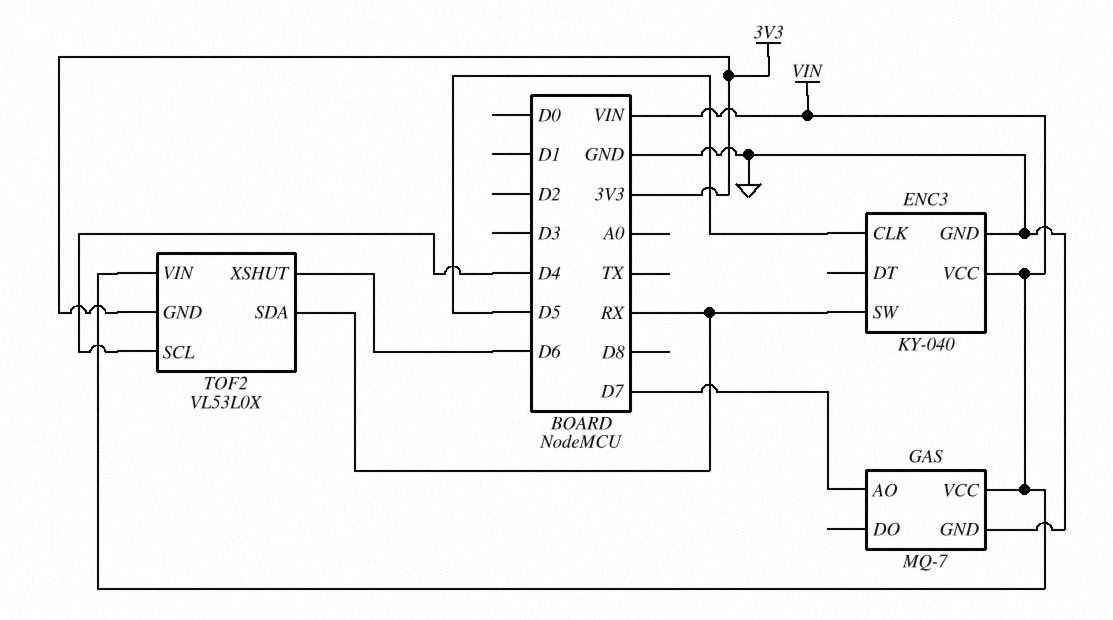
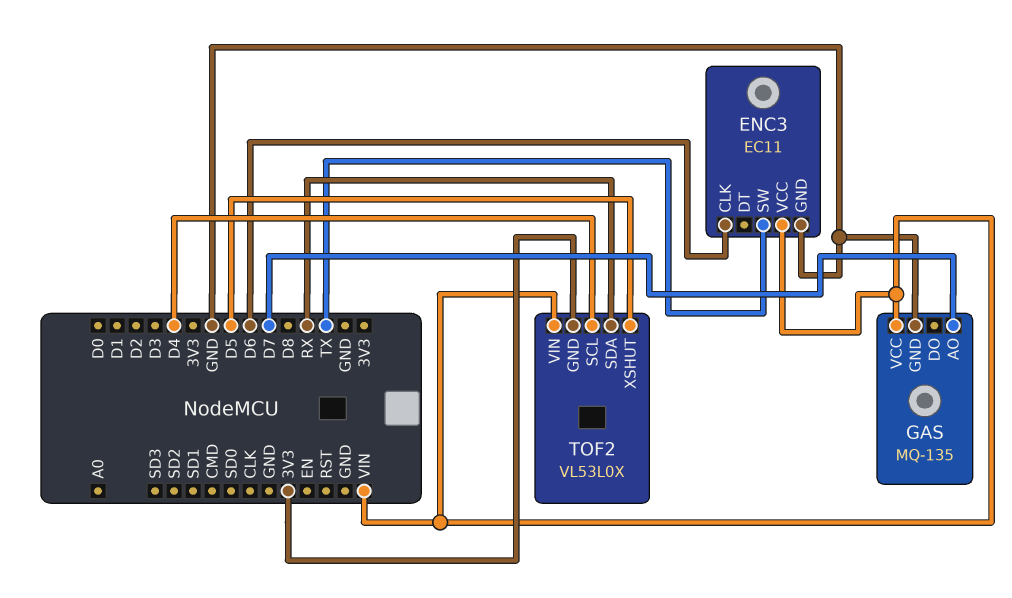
ENC3: KY-040 -> EC11
ENC3 pin CLK: D5 -> D6
ENC3 pin SW: RX -> TX
GAS: MQ-7 -> MQ-135
TOF2 pin XSHUT: D6 -> D5

